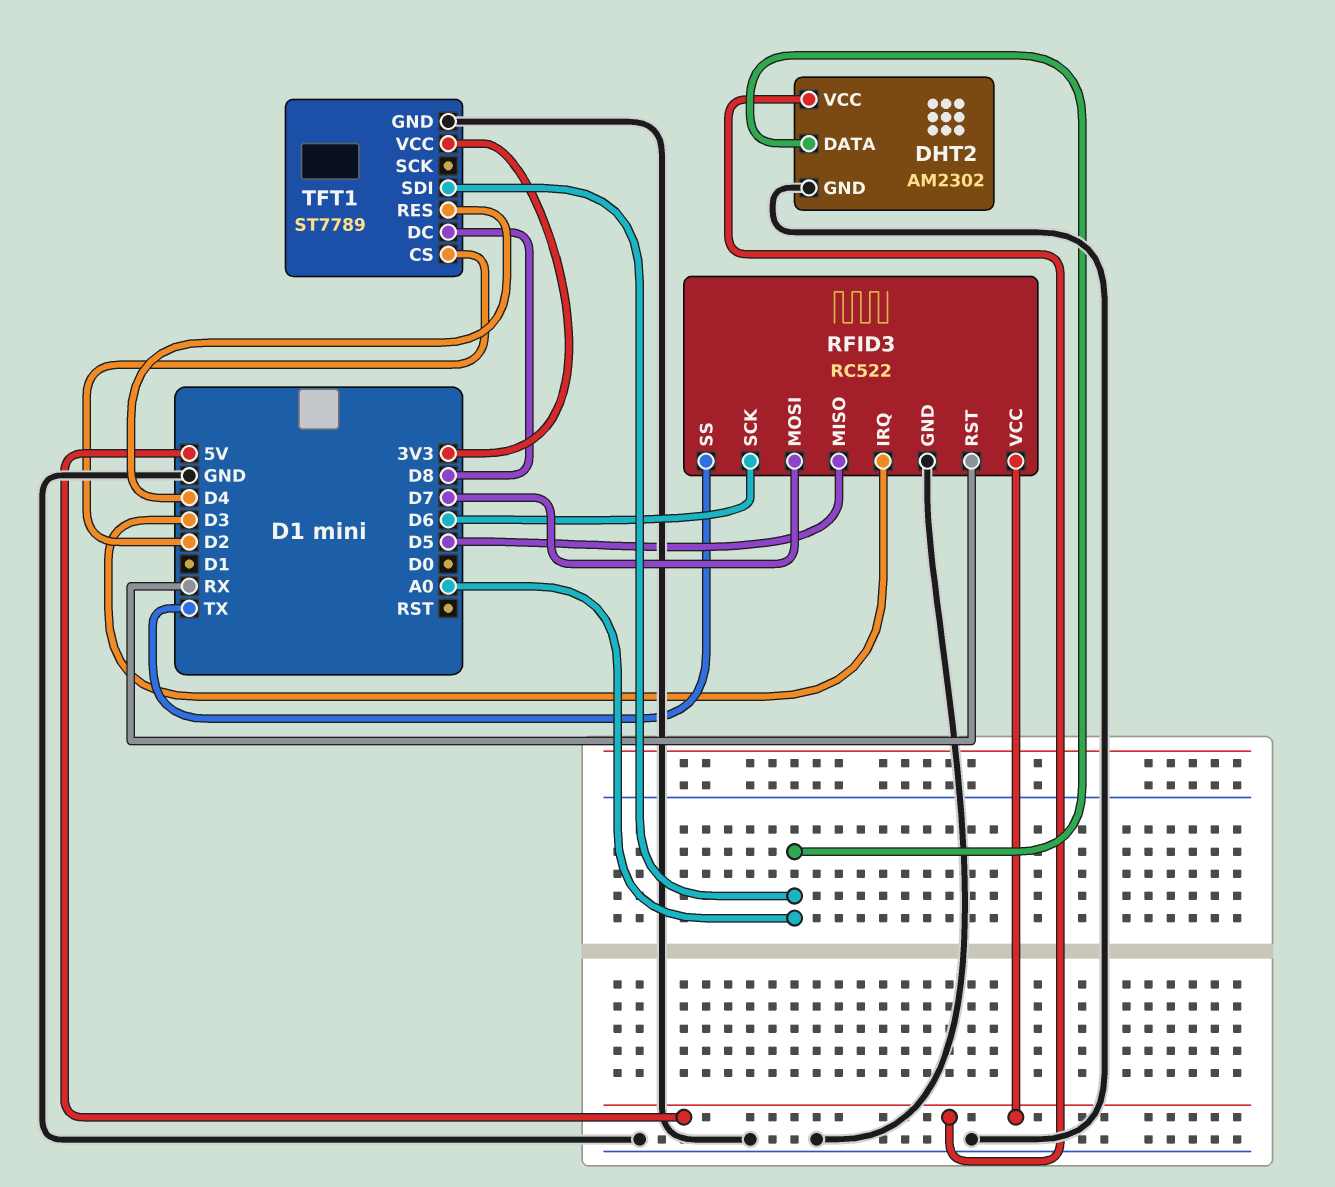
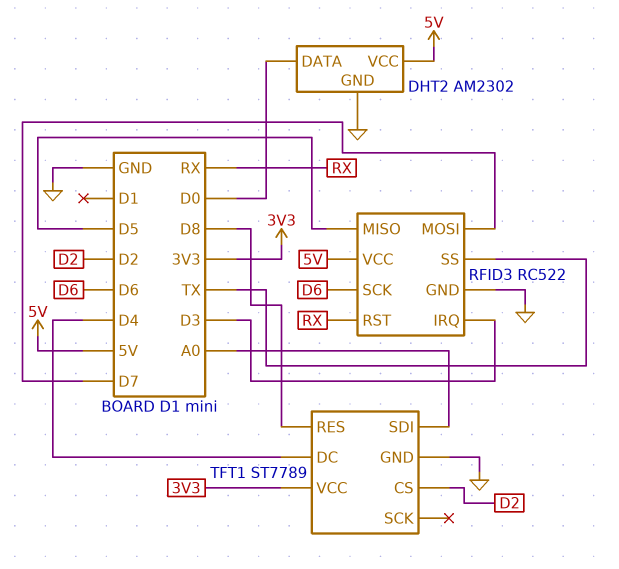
DHT2 pin DATA: A0 -> D0
TFT1 pin DC: D8 -> D4
TFT1 pin RES: D4 -> D8

